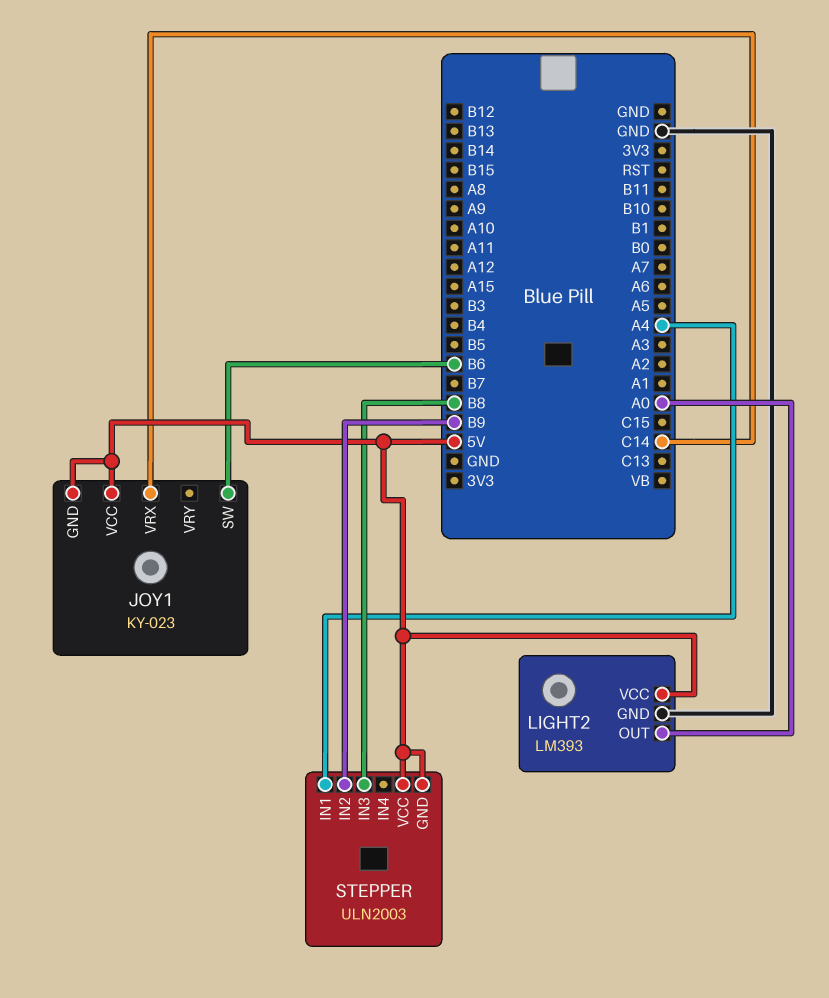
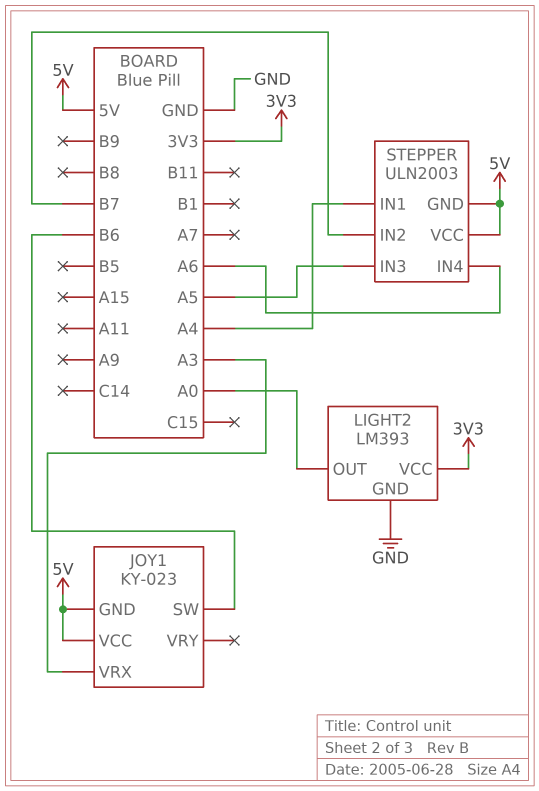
JOY1 pin VRX: C14 -> A3
LIGHT2 pin VCC: 5V -> 3V3
STEPPER pin IN2: B9 -> B7
STEPPER pin IN3: B8 -> A5
STEPPER pin IN4: none -> A6

